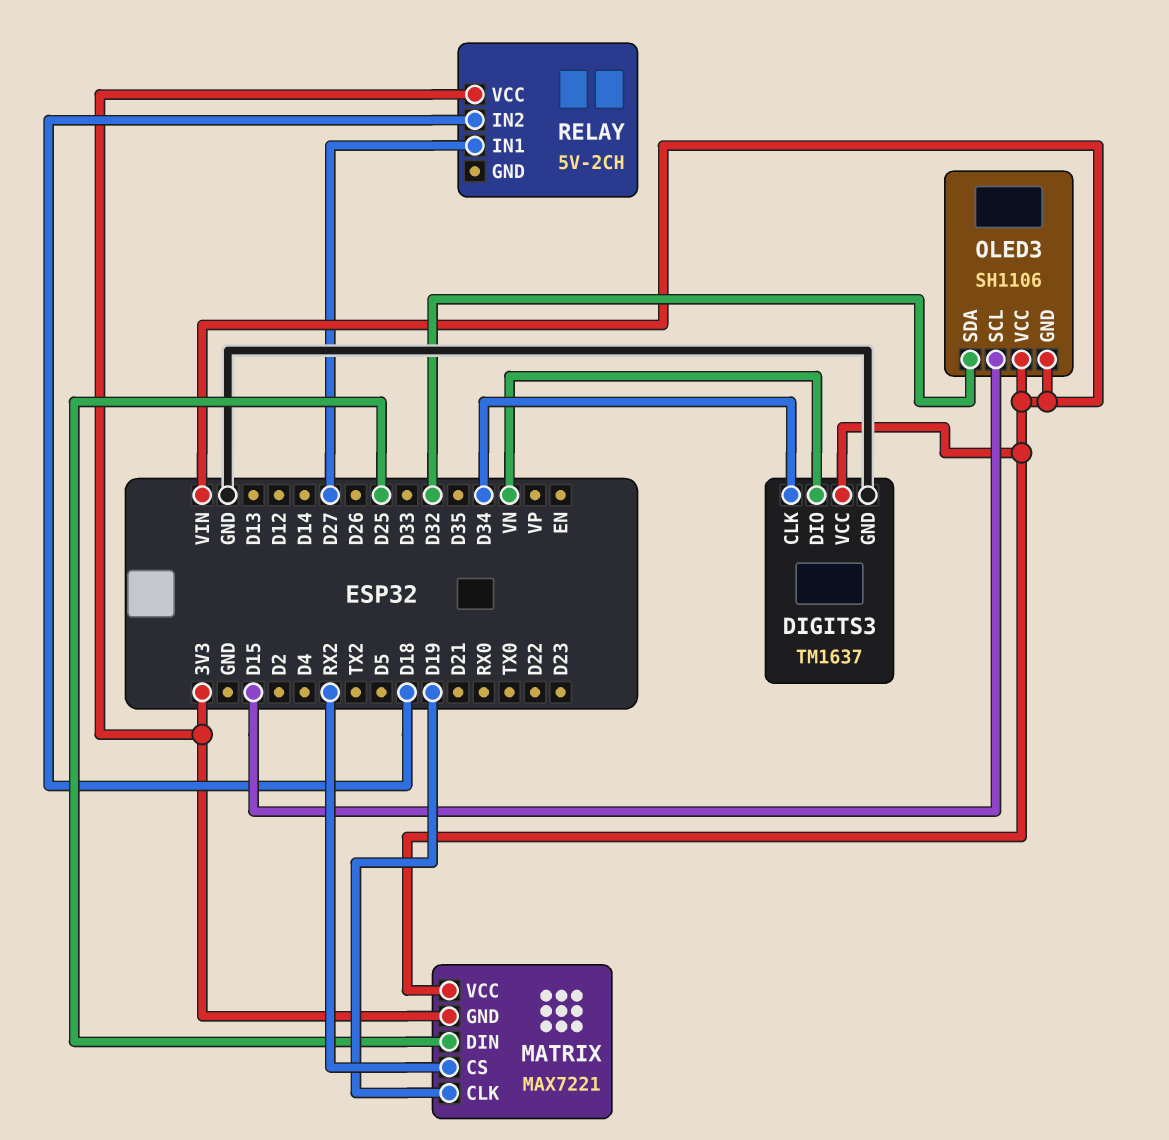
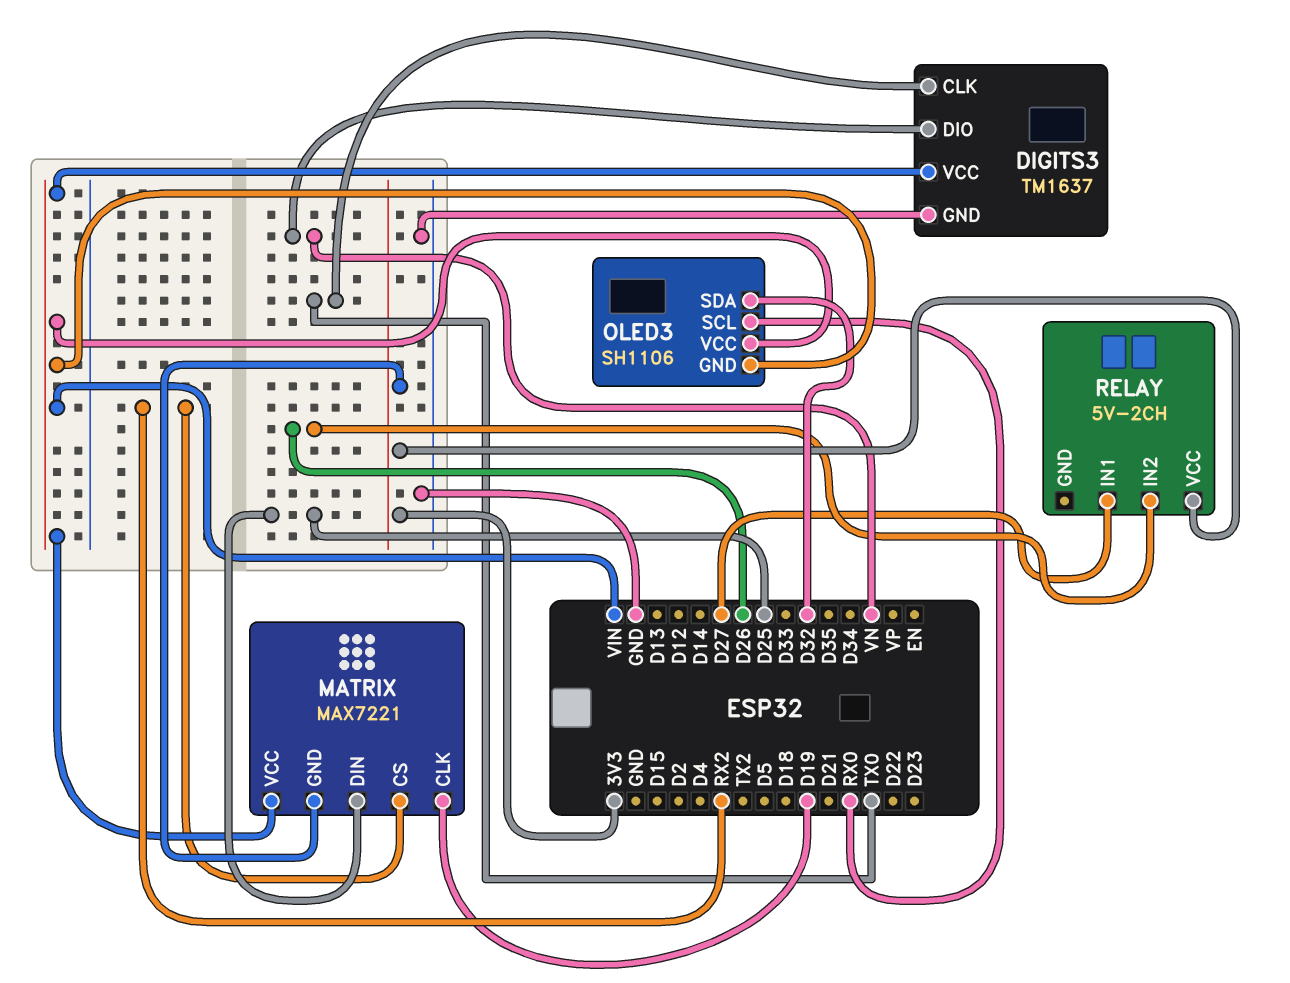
DIGITS3 pin CLK: D34 -> TX0
OLED3 pin SCL: D15 -> RX0
RELAY pin IN2: D18 -> D26

